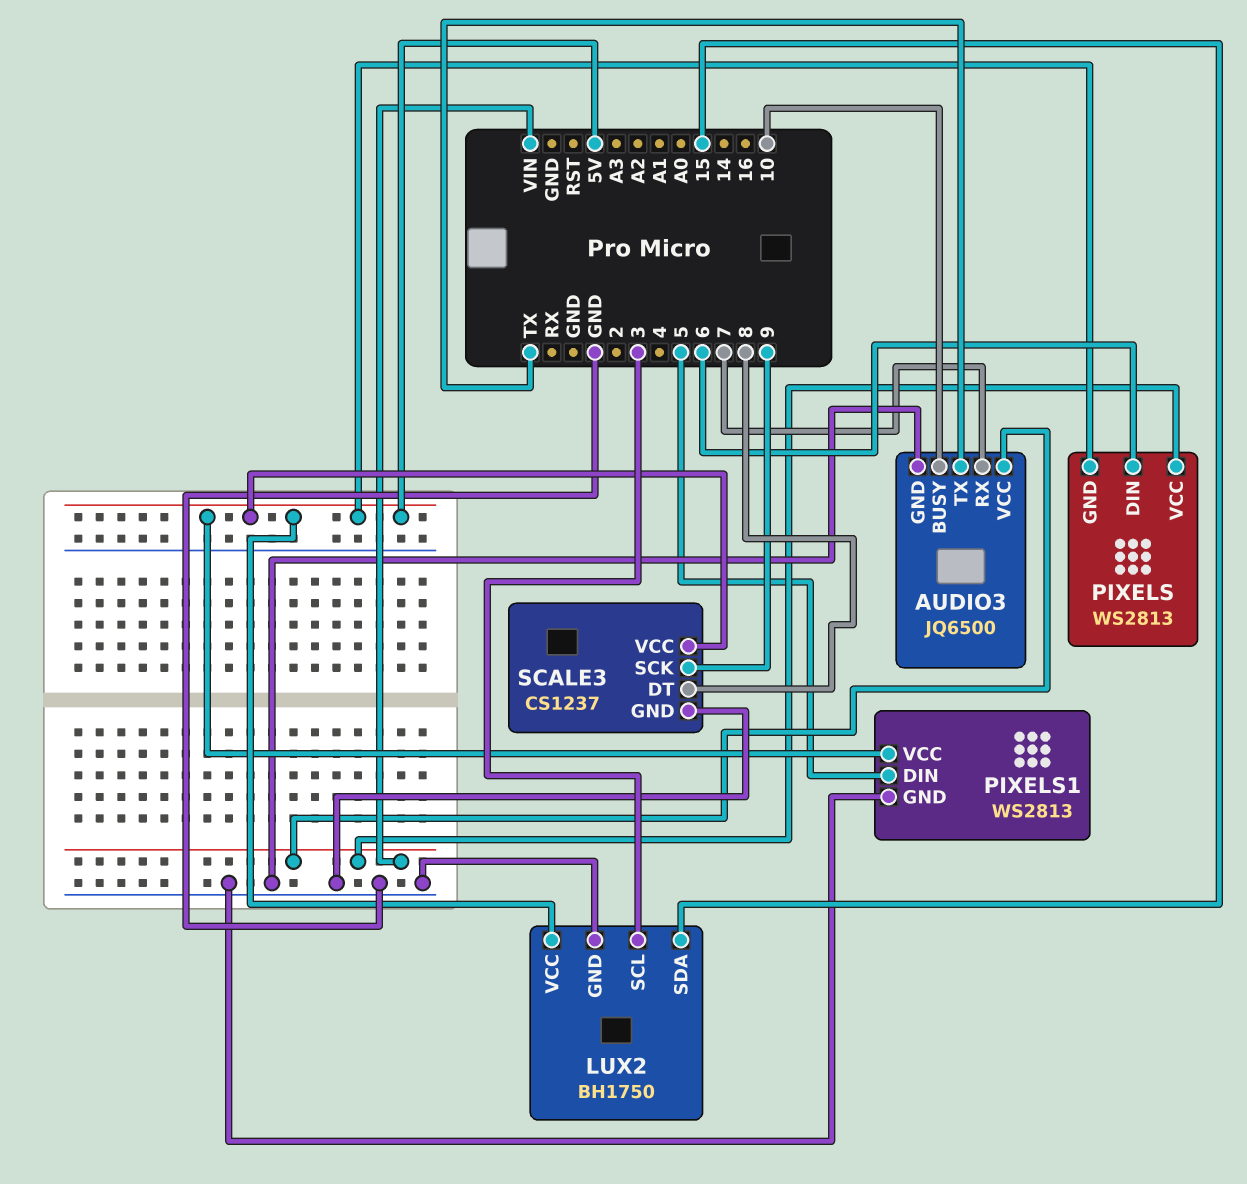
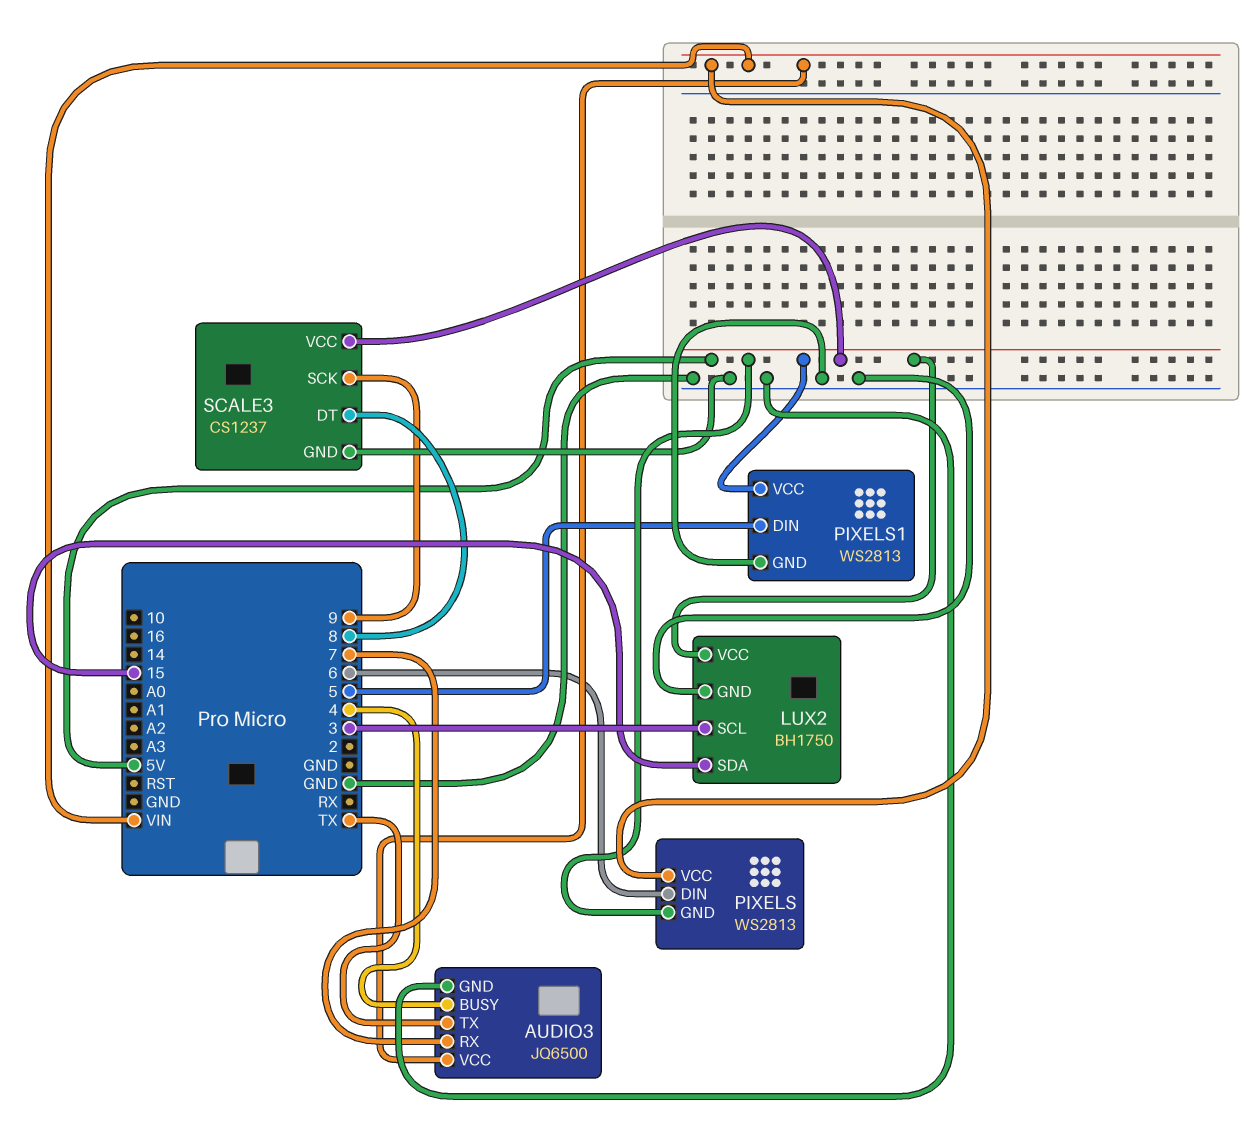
AUDIO3 pin BUSY: 10 -> 4

